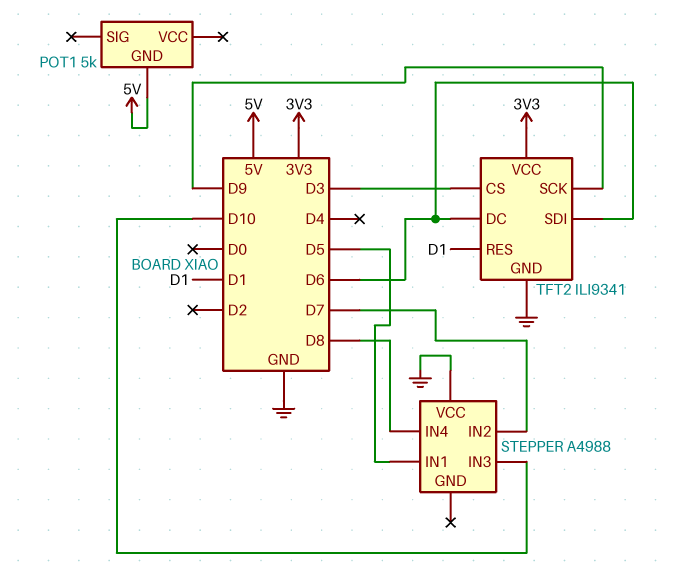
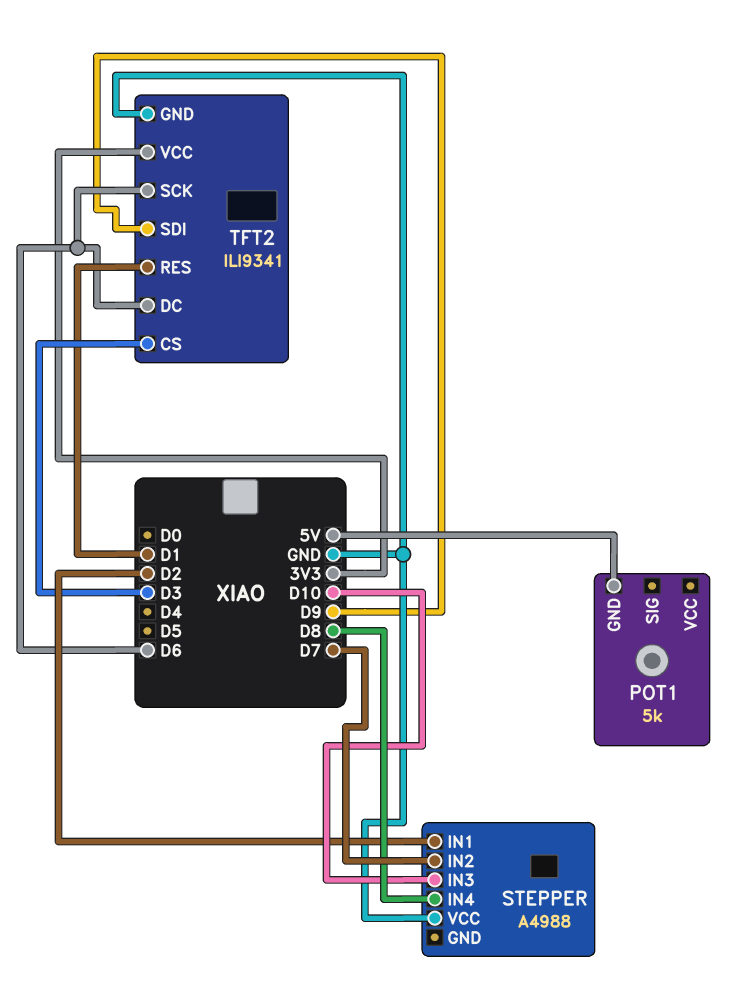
STEPPER pin IN1: D5 -> D2
TFT2 pin SCK: D9 -> D6
TFT2 pin SDI: D6 -> D9

